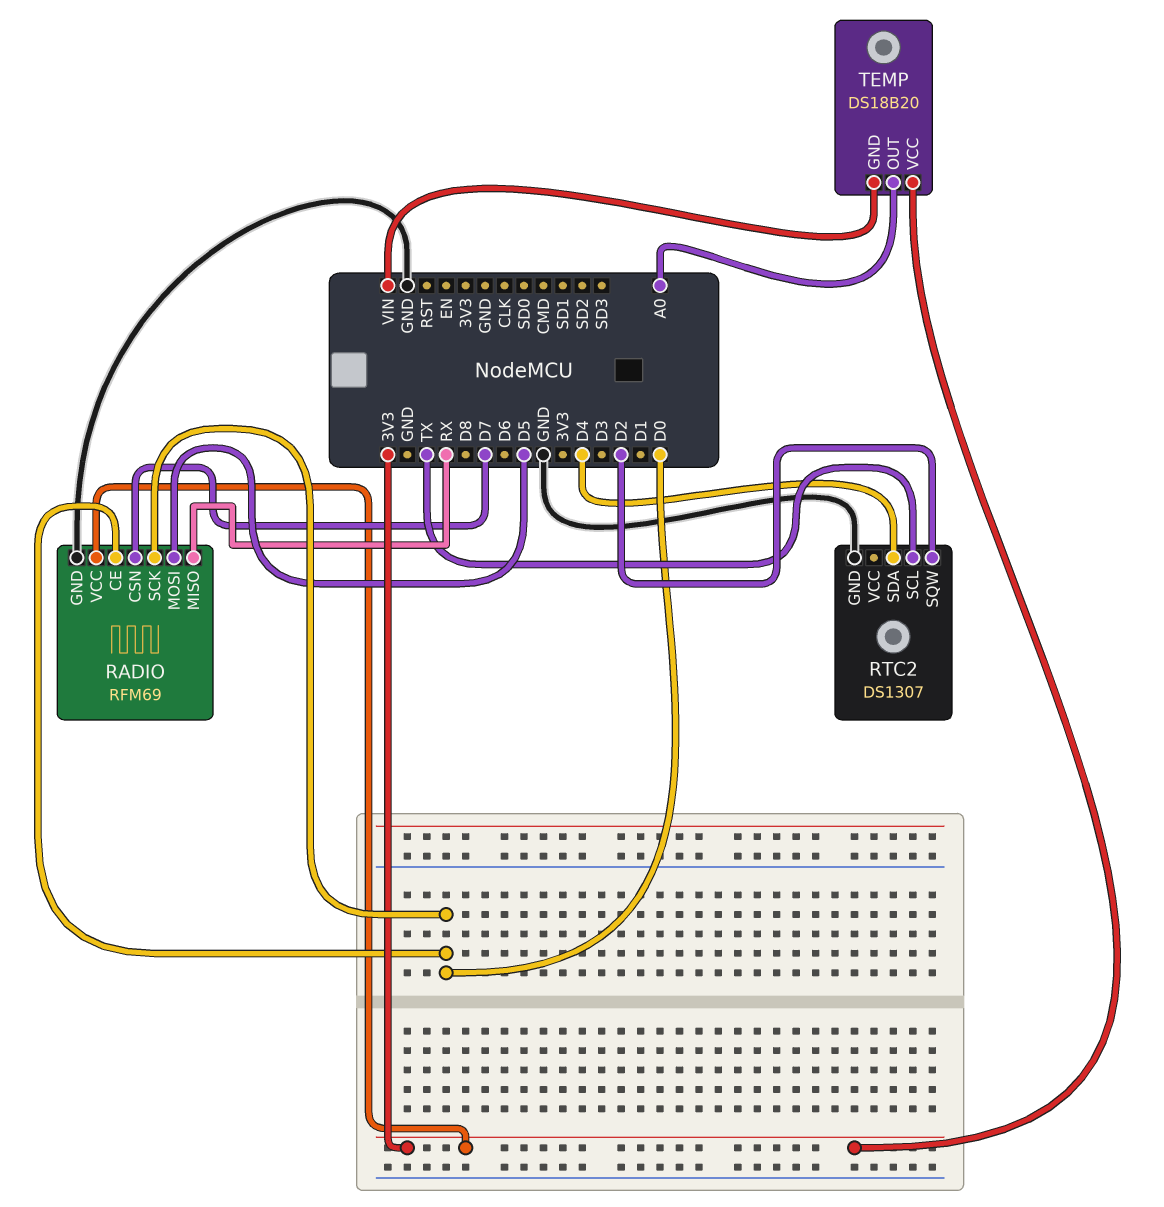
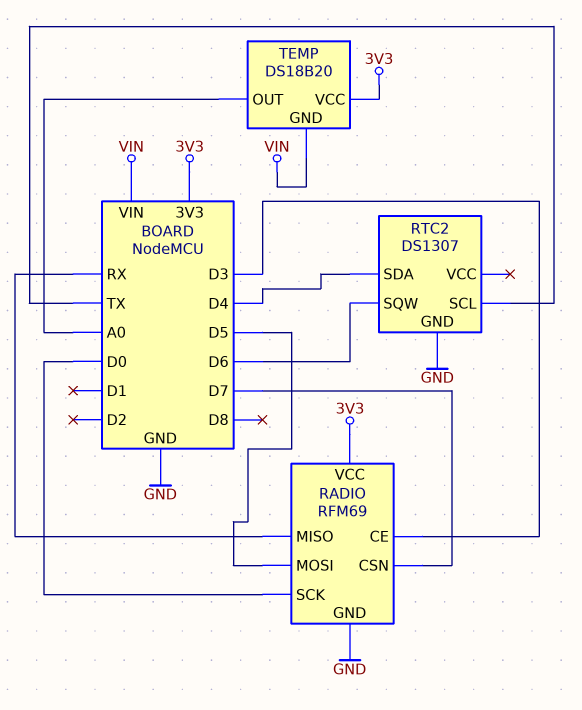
RADIO pin CE: D0 -> D3
RTC2 pin SQW: D2 -> D6

